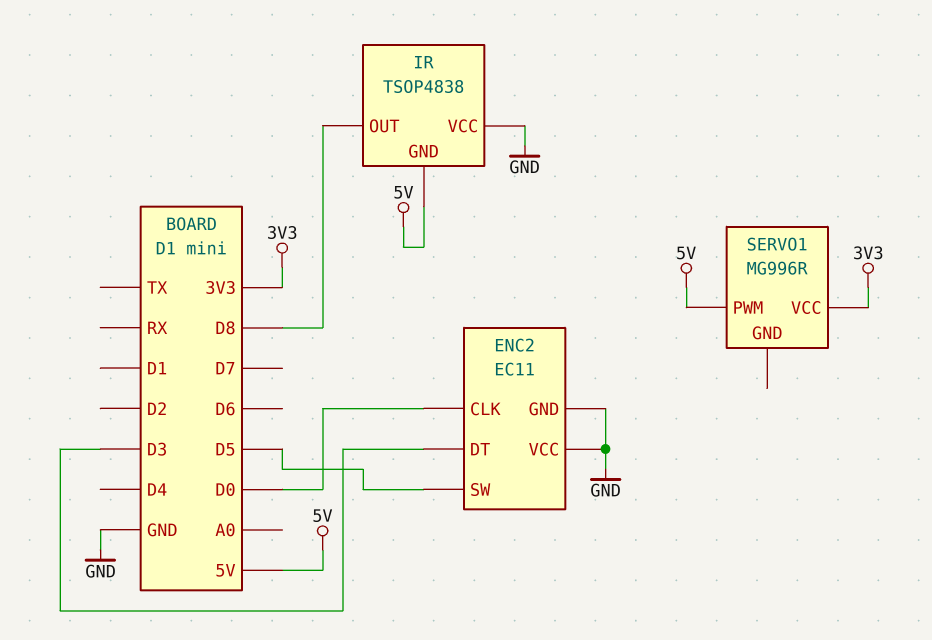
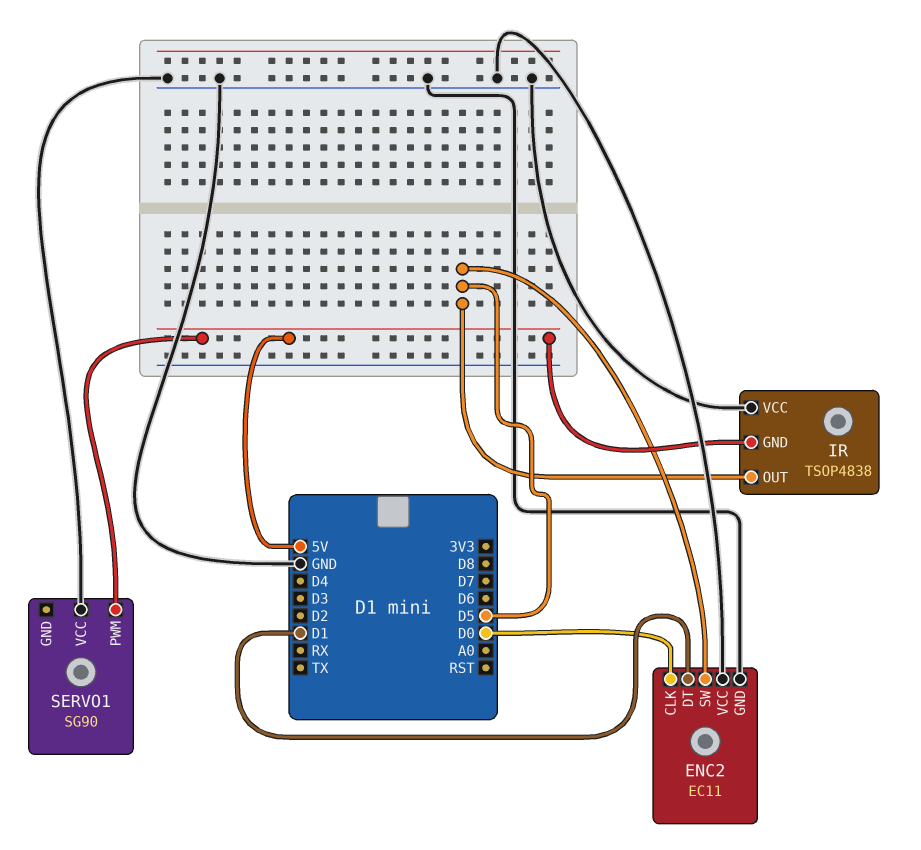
ENC2 pin DT: D3 -> D1
IR pin OUT: D8 -> D5
SERVO1: MG996R -> SG90
SERVO1 pin VCC: 3V3 -> GND

